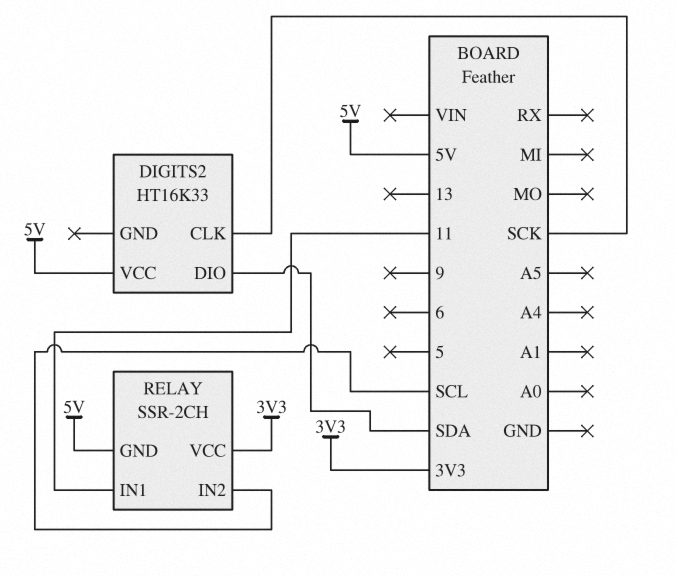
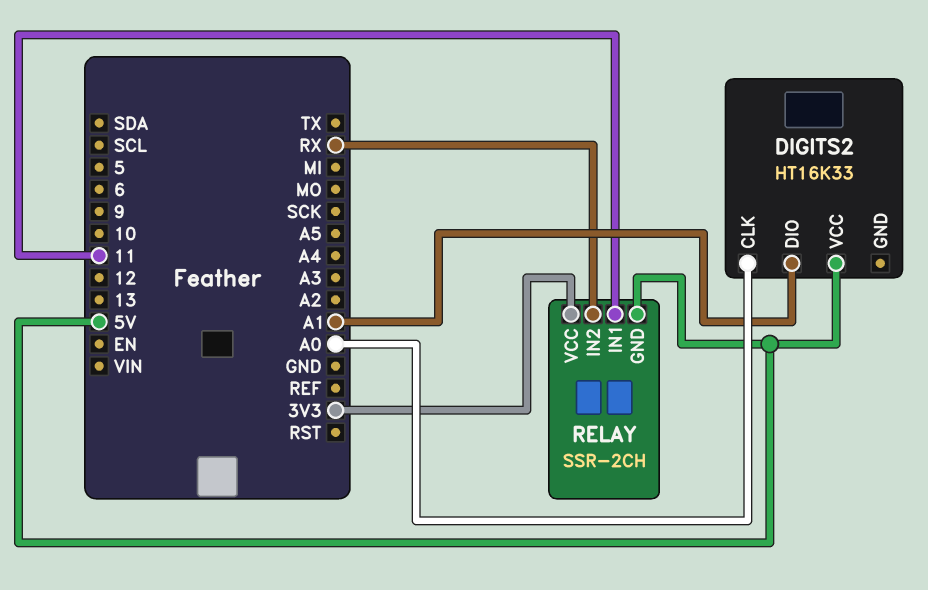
DIGITS2 pin CLK: SCK -> A0
DIGITS2 pin DIO: SDA -> A1
RELAY pin IN2: SCL -> RX

